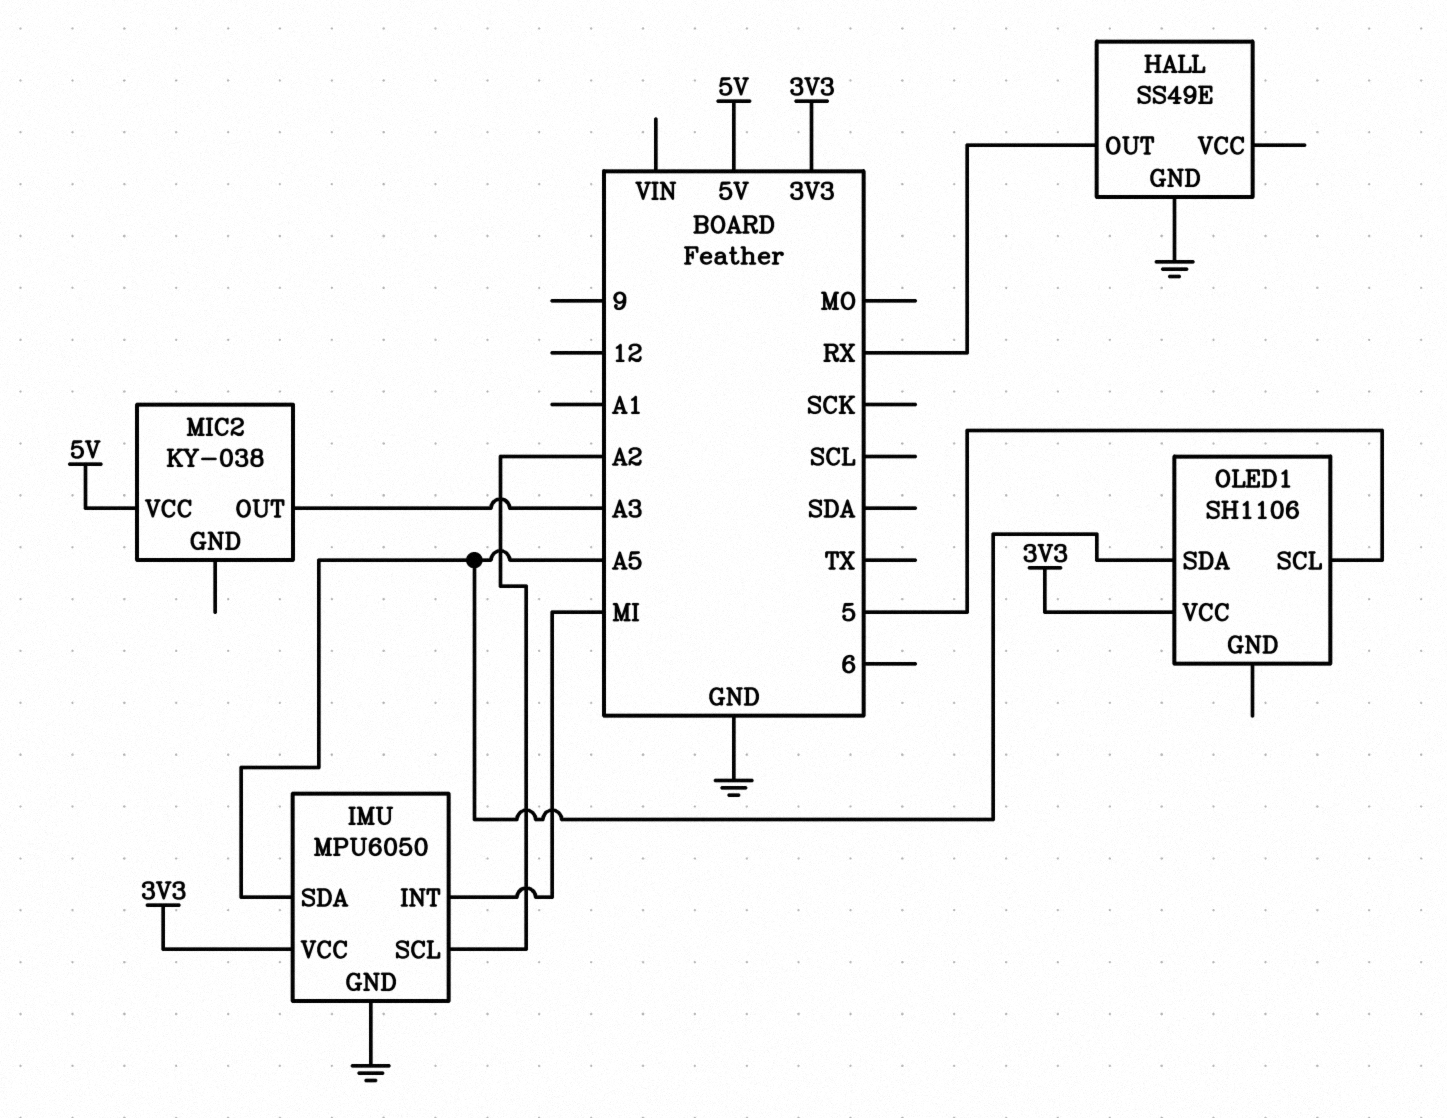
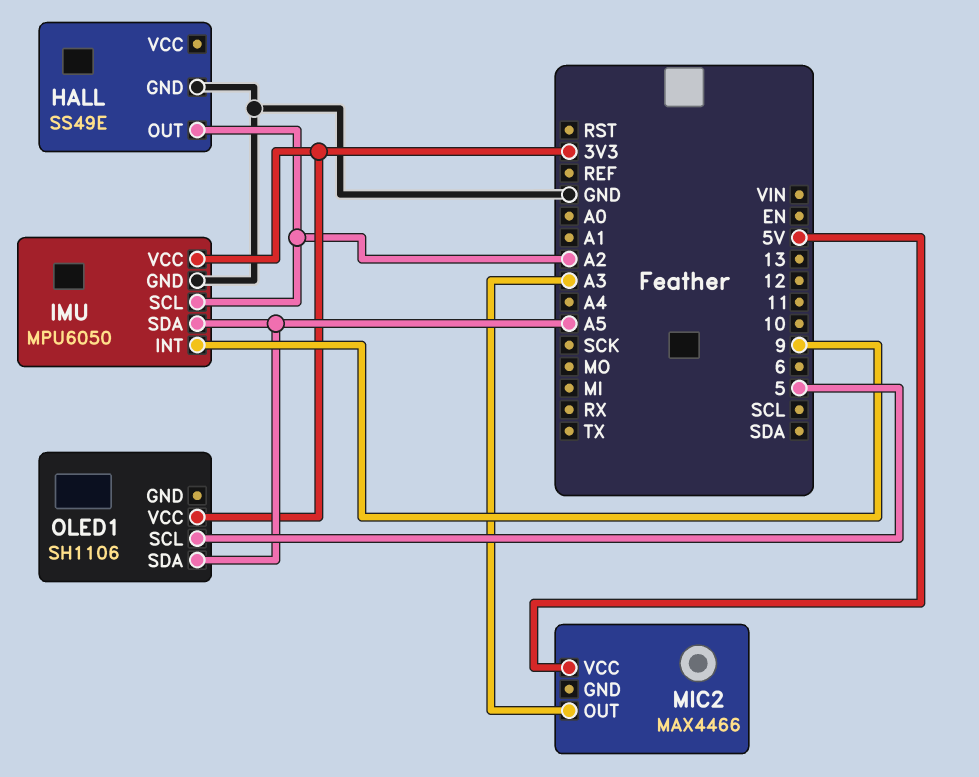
HALL pin OUT: RX -> A2
IMU pin INT: MI -> 9
MIC2: KY-038 -> MAX4466

